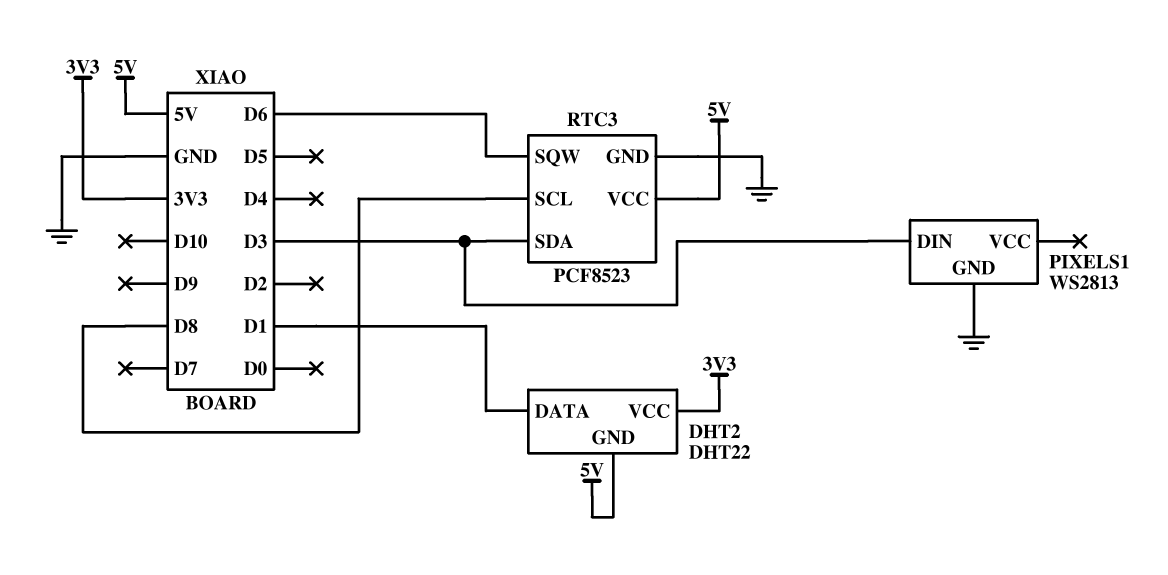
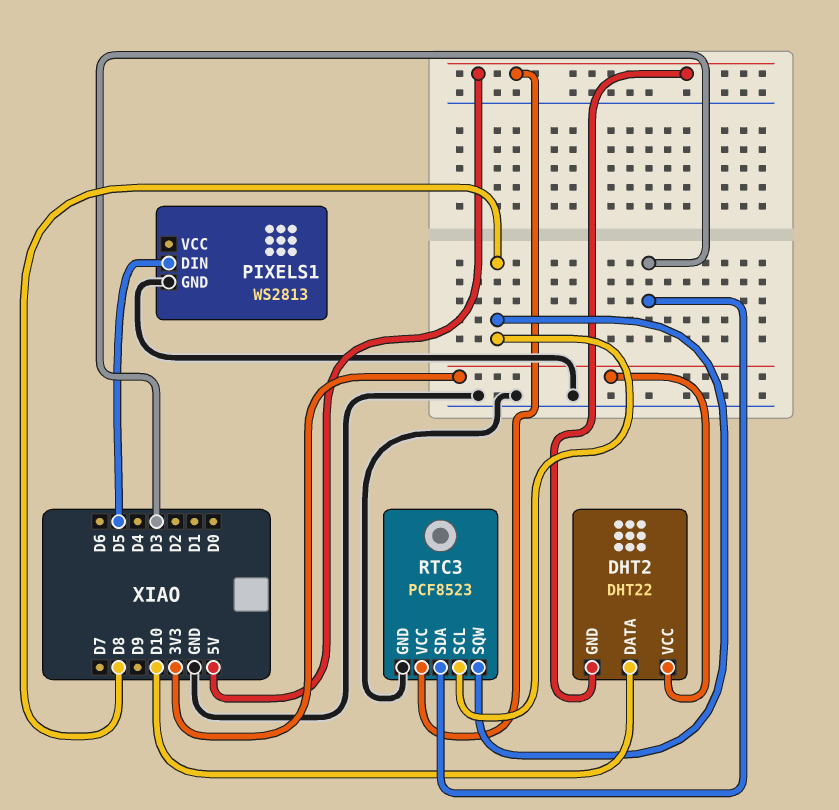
DHT2 pin DATA: D1 -> D10
PIXELS1 pin DIN: D3 -> D5
RTC3 pin SQW: D6 -> D8

